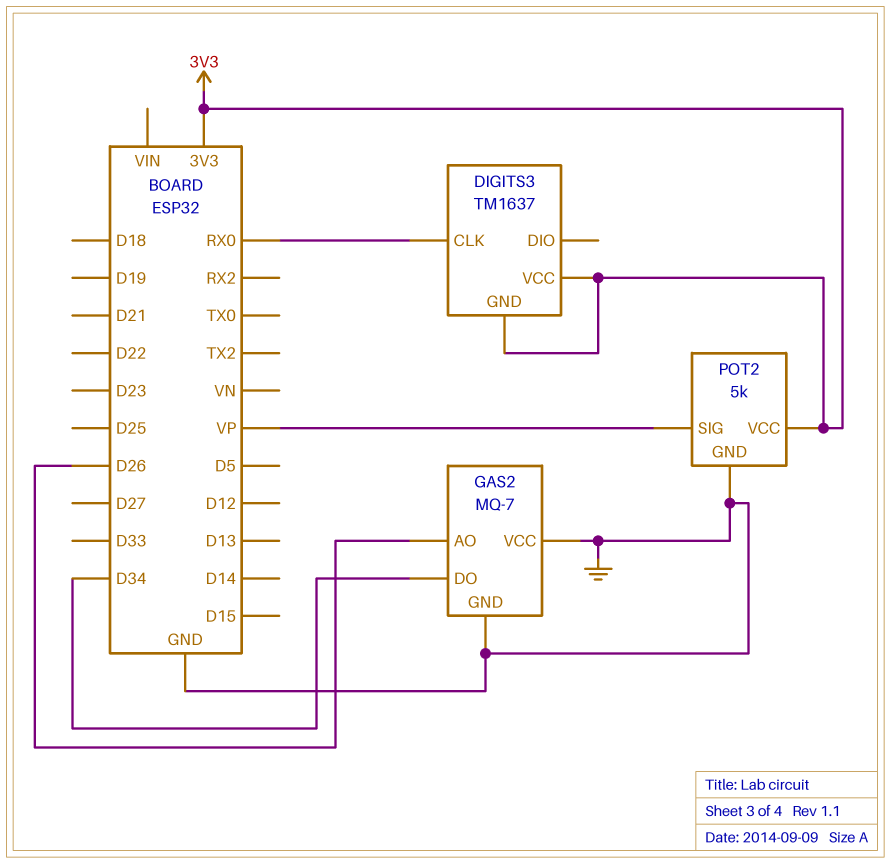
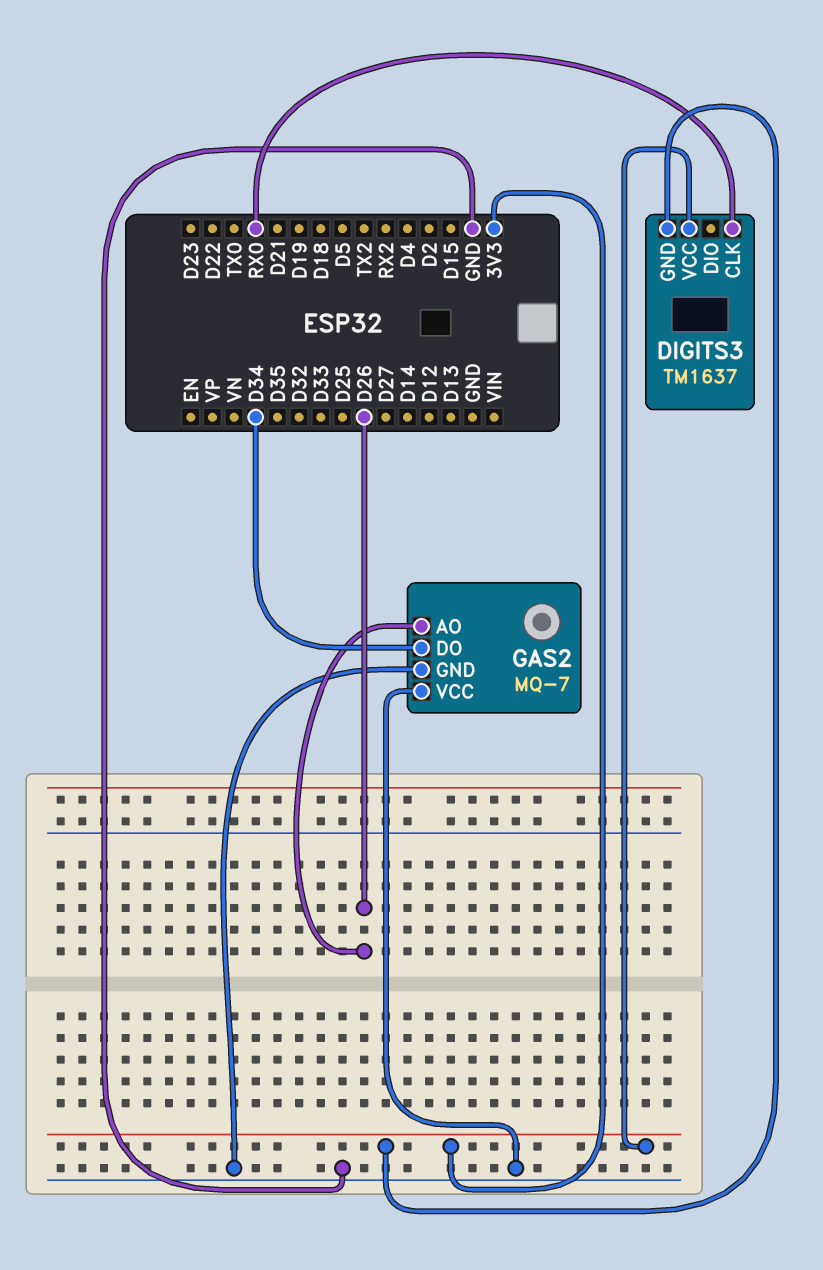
POT2: 5k -> none
POT2 pin GND: GND -> none
POT2 pin SIG: VP -> none
POT2 pin VCC: 3V3 -> none

